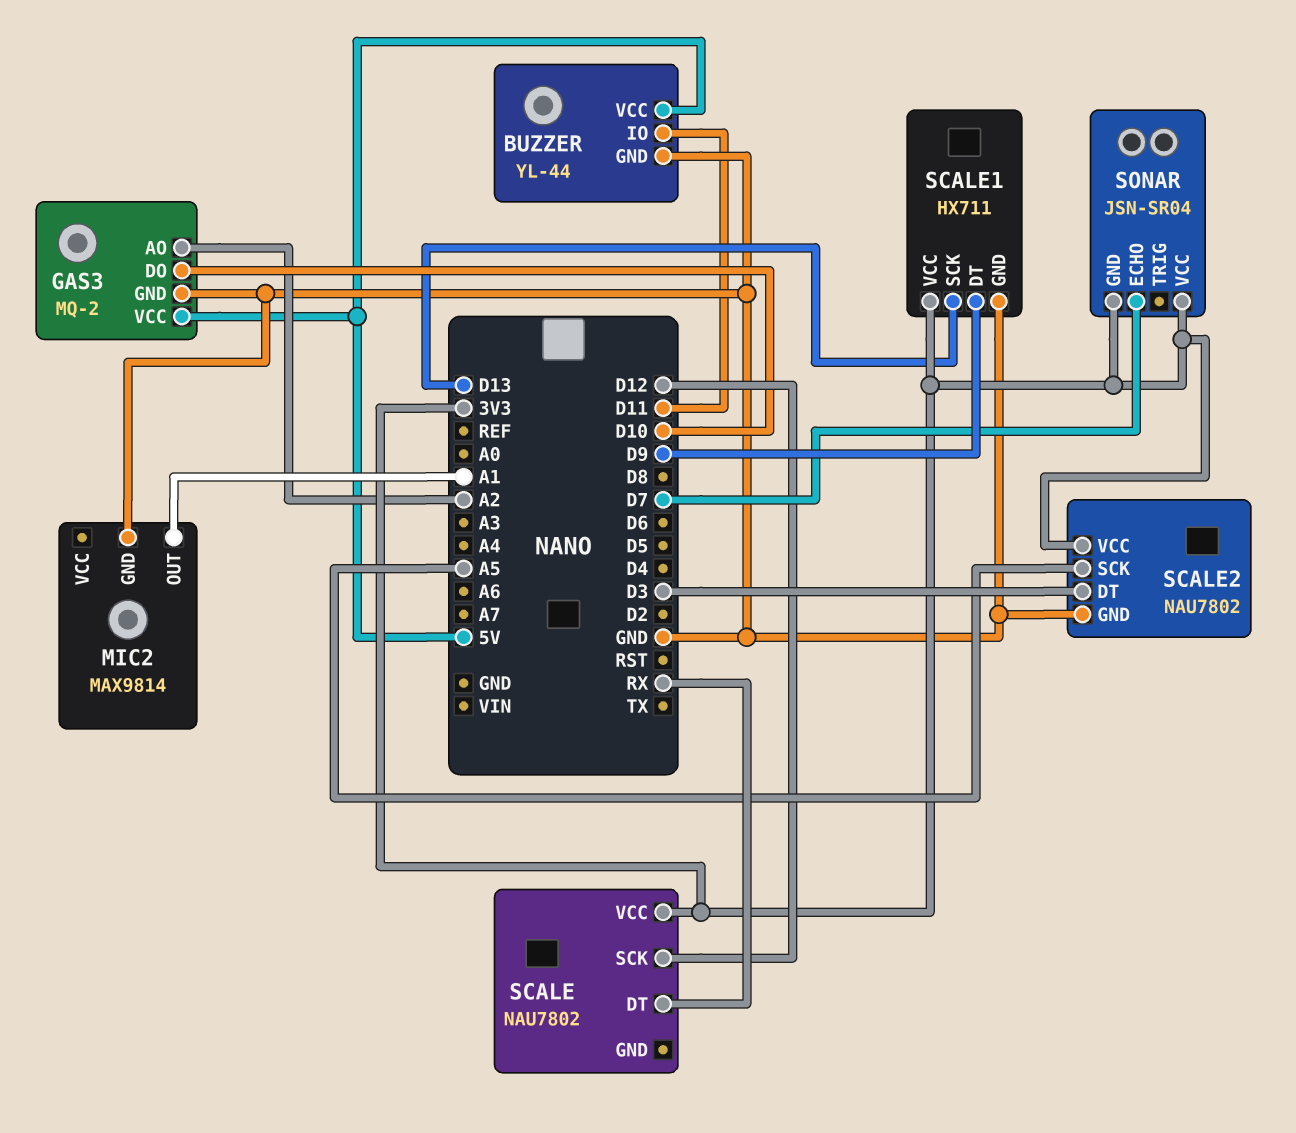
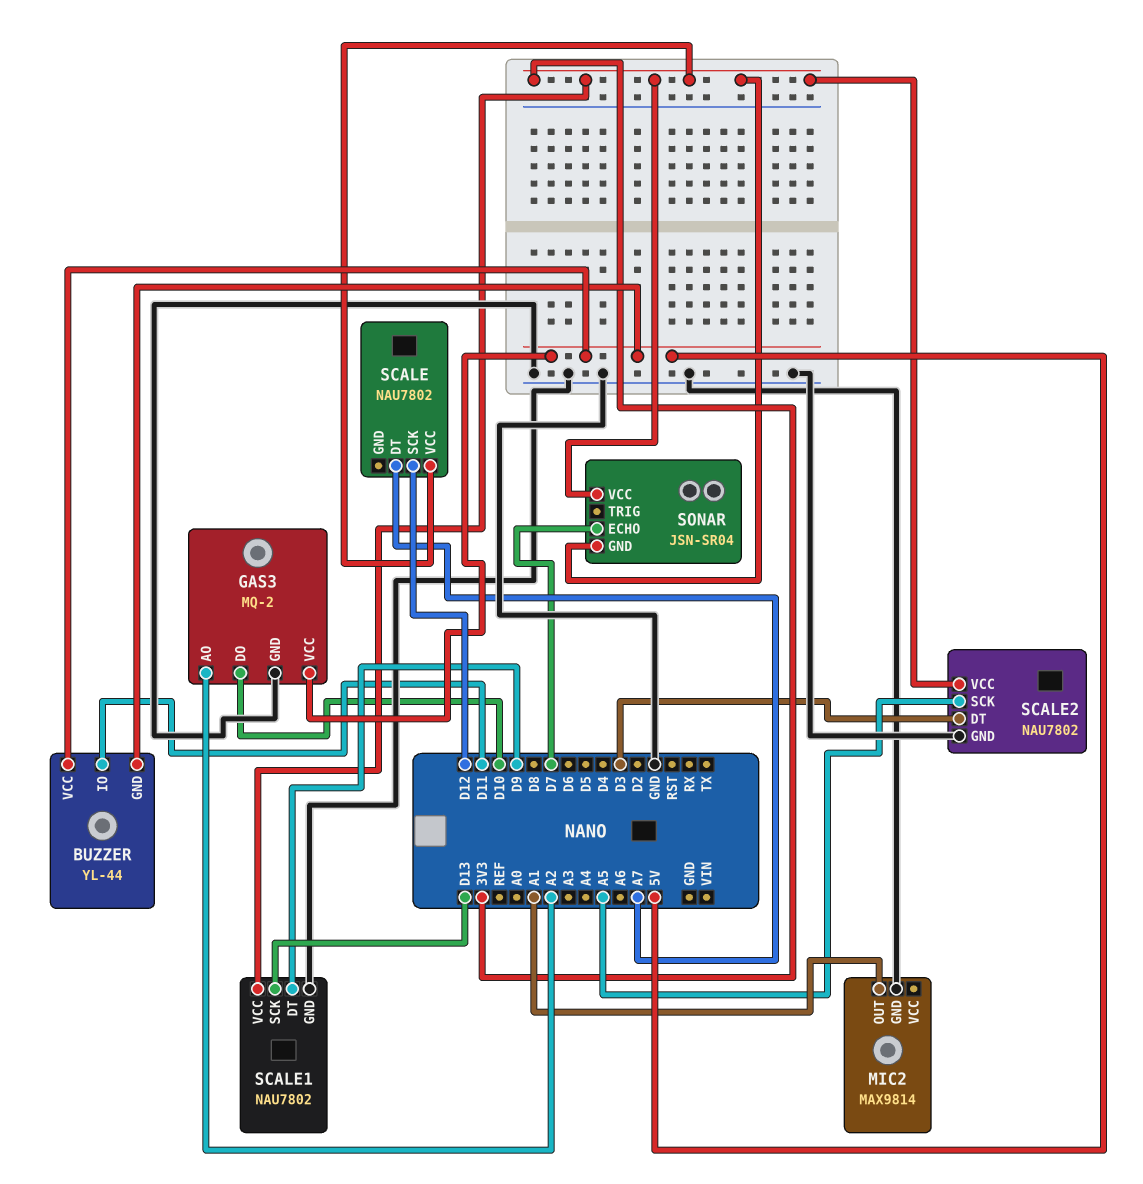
BUZZER pin GND: GND -> 5V
SCALE pin DT: RX -> A7
SCALE1: HX711 -> NAU7802

